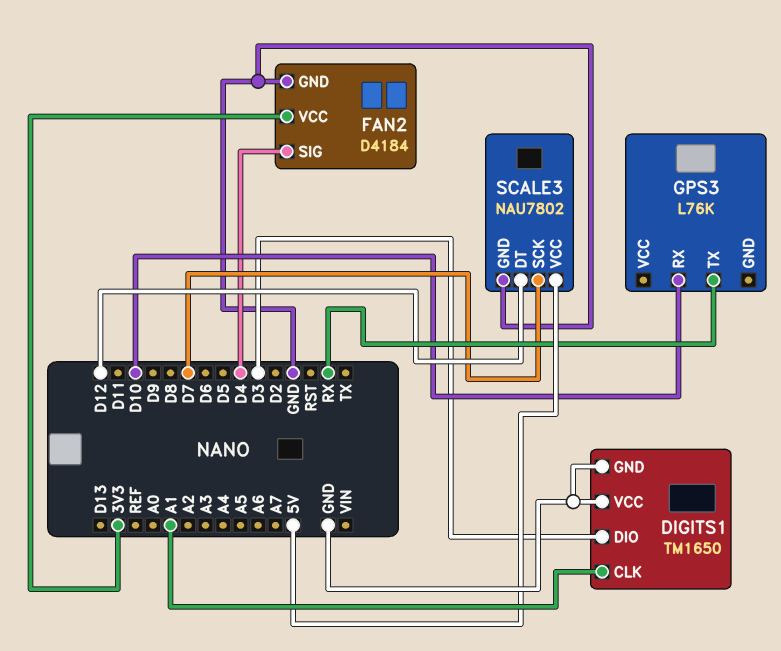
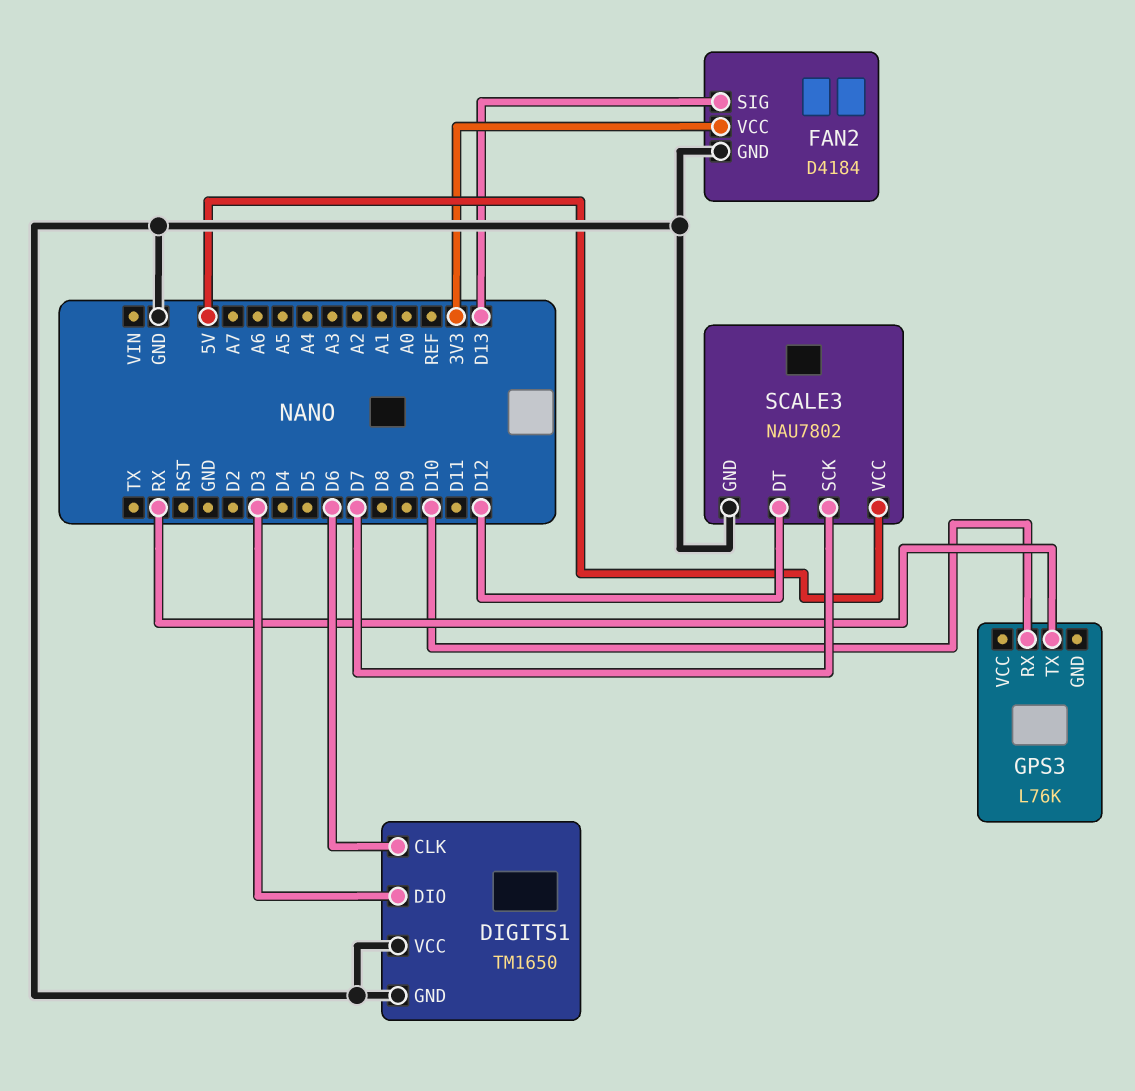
DIGITS1 pin CLK: A1 -> D6
FAN2 pin SIG: D4 -> D13

